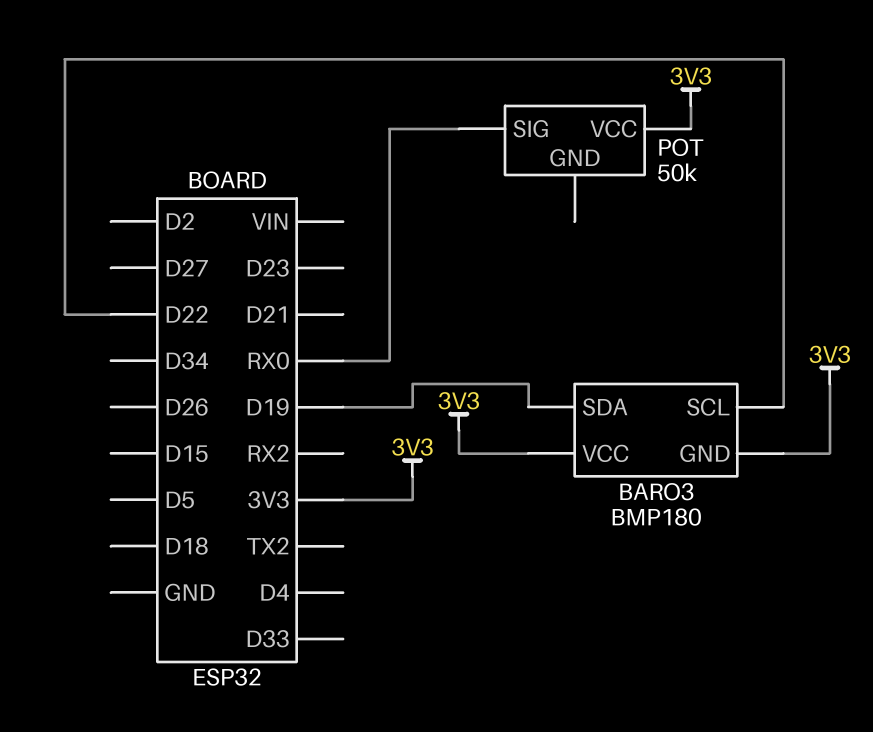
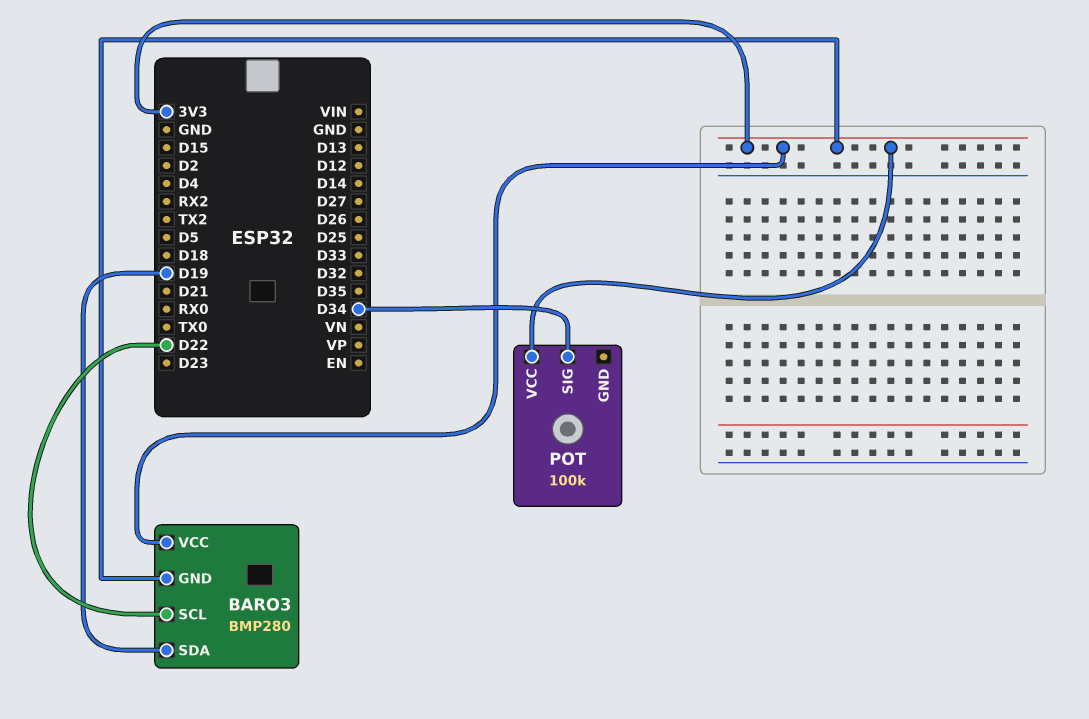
BARO3: BMP180 -> BMP280
POT: 50k -> 100k
POT pin SIG: RX0 -> D34

